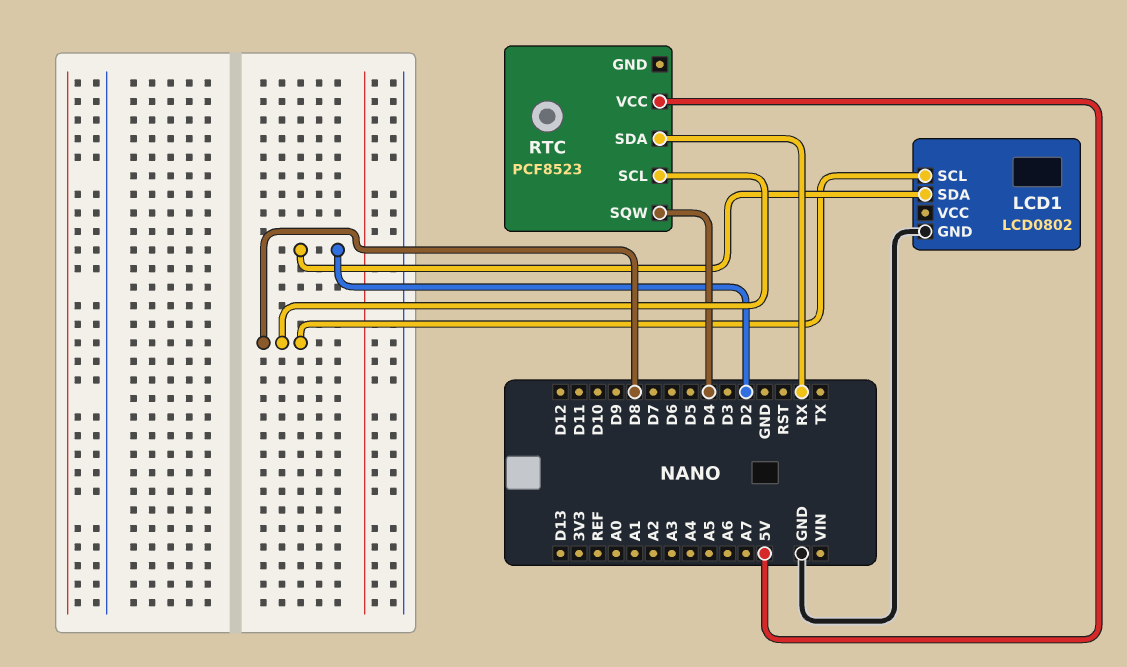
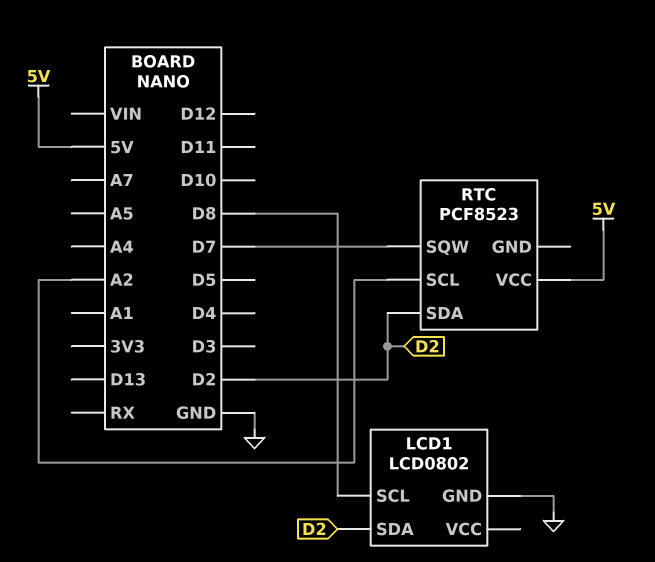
RTC pin SCL: D8 -> A2
RTC pin SDA: RX -> D2
RTC pin SQW: D4 -> D7

